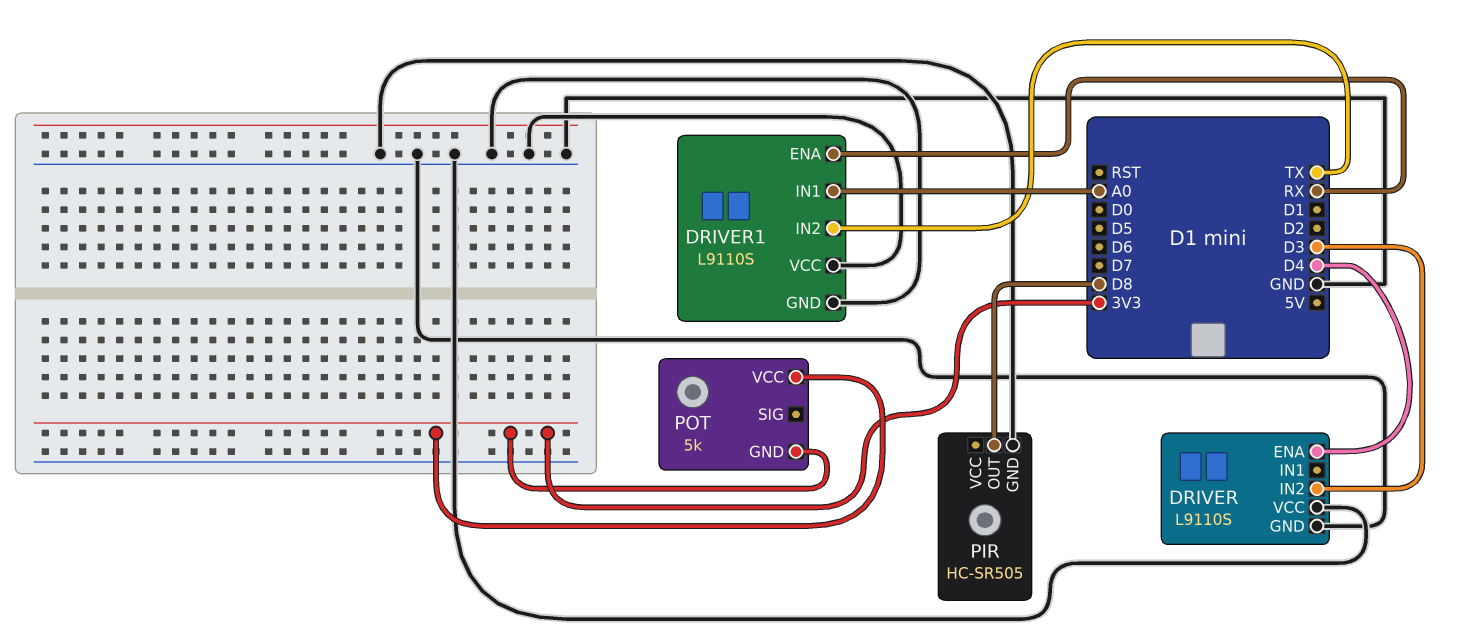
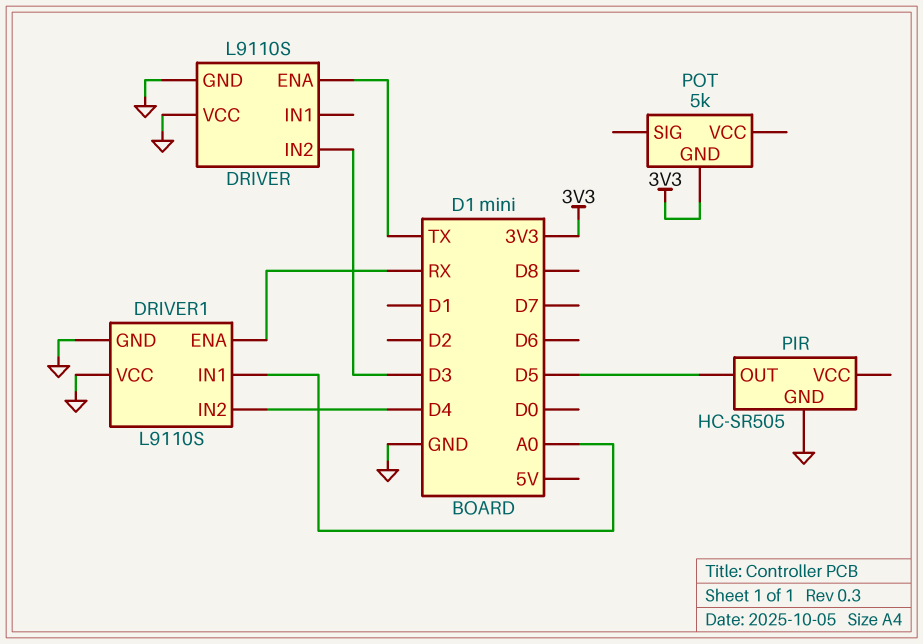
DRIVER pin ENA: D4 -> TX
DRIVER1 pin IN2: TX -> D4
PIR pin OUT: D8 -> D5
POT pin VCC: 3V3 -> none

